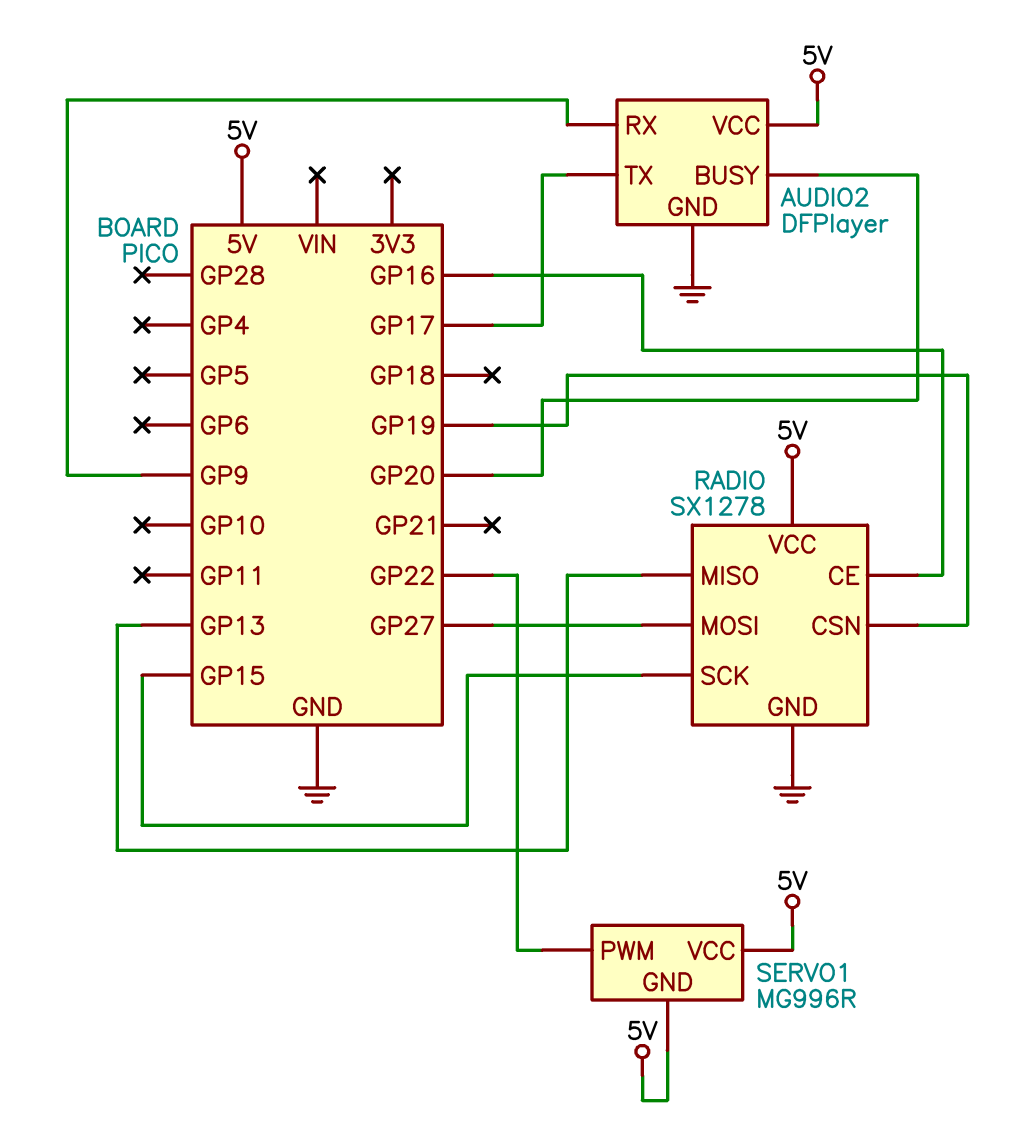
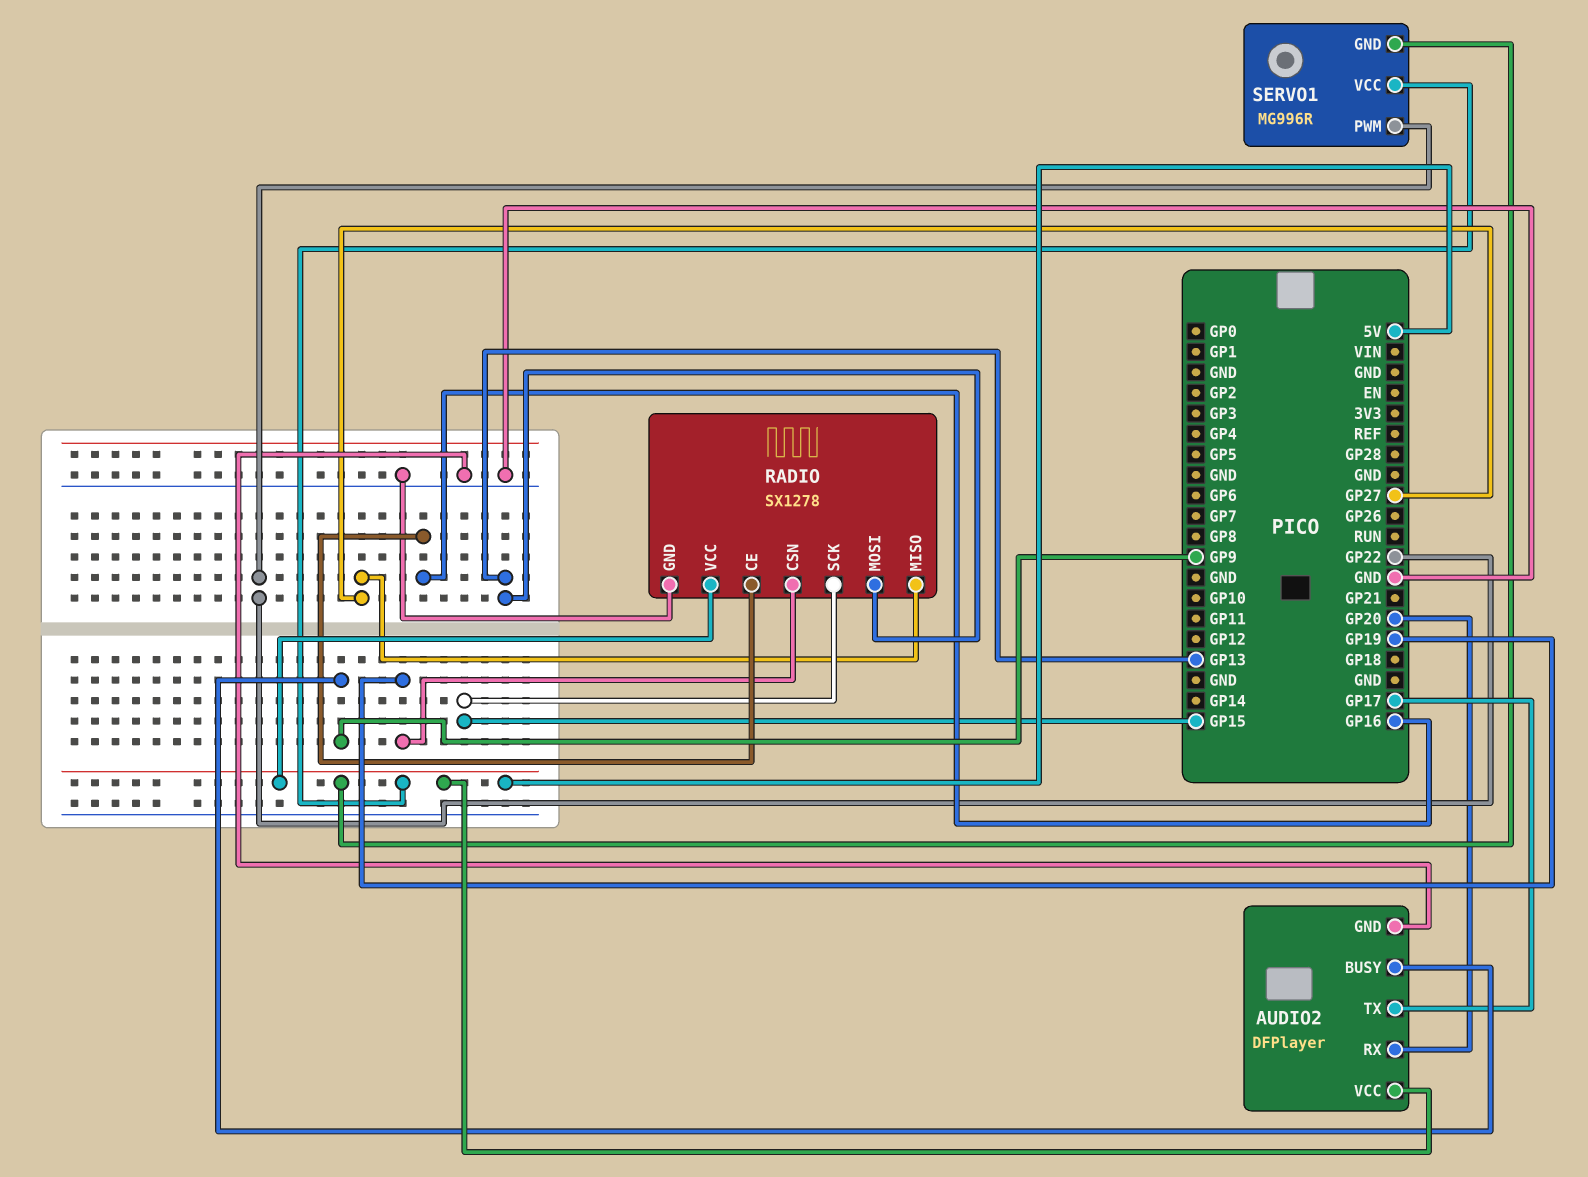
AUDIO2 pin BUSY: GP20 -> GP9
AUDIO2 pin RX: GP9 -> GP20
RADIO pin MISO: GP13 -> GP27
RADIO pin MOSI: GP27 -> GP13

